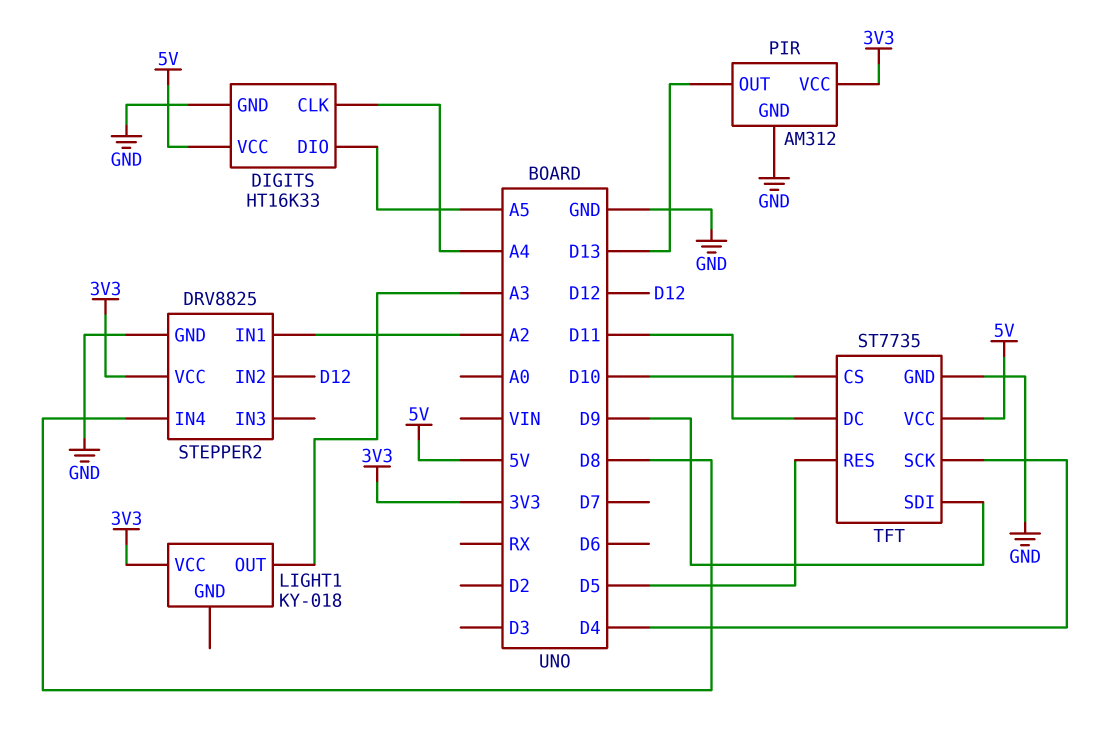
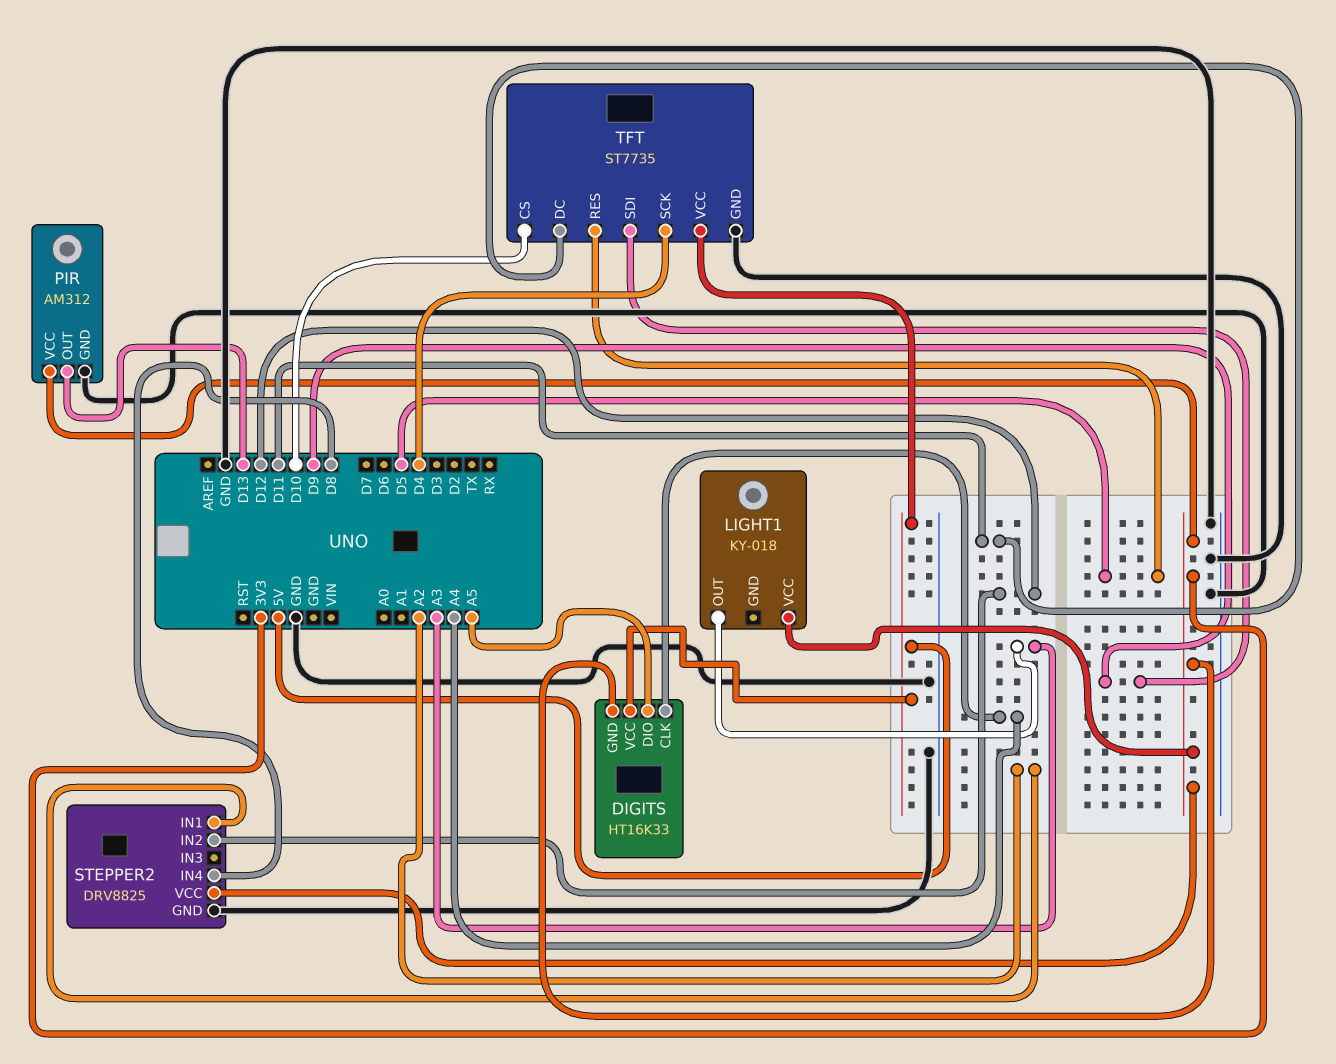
DIGITS pin GND: GND -> 3V3

